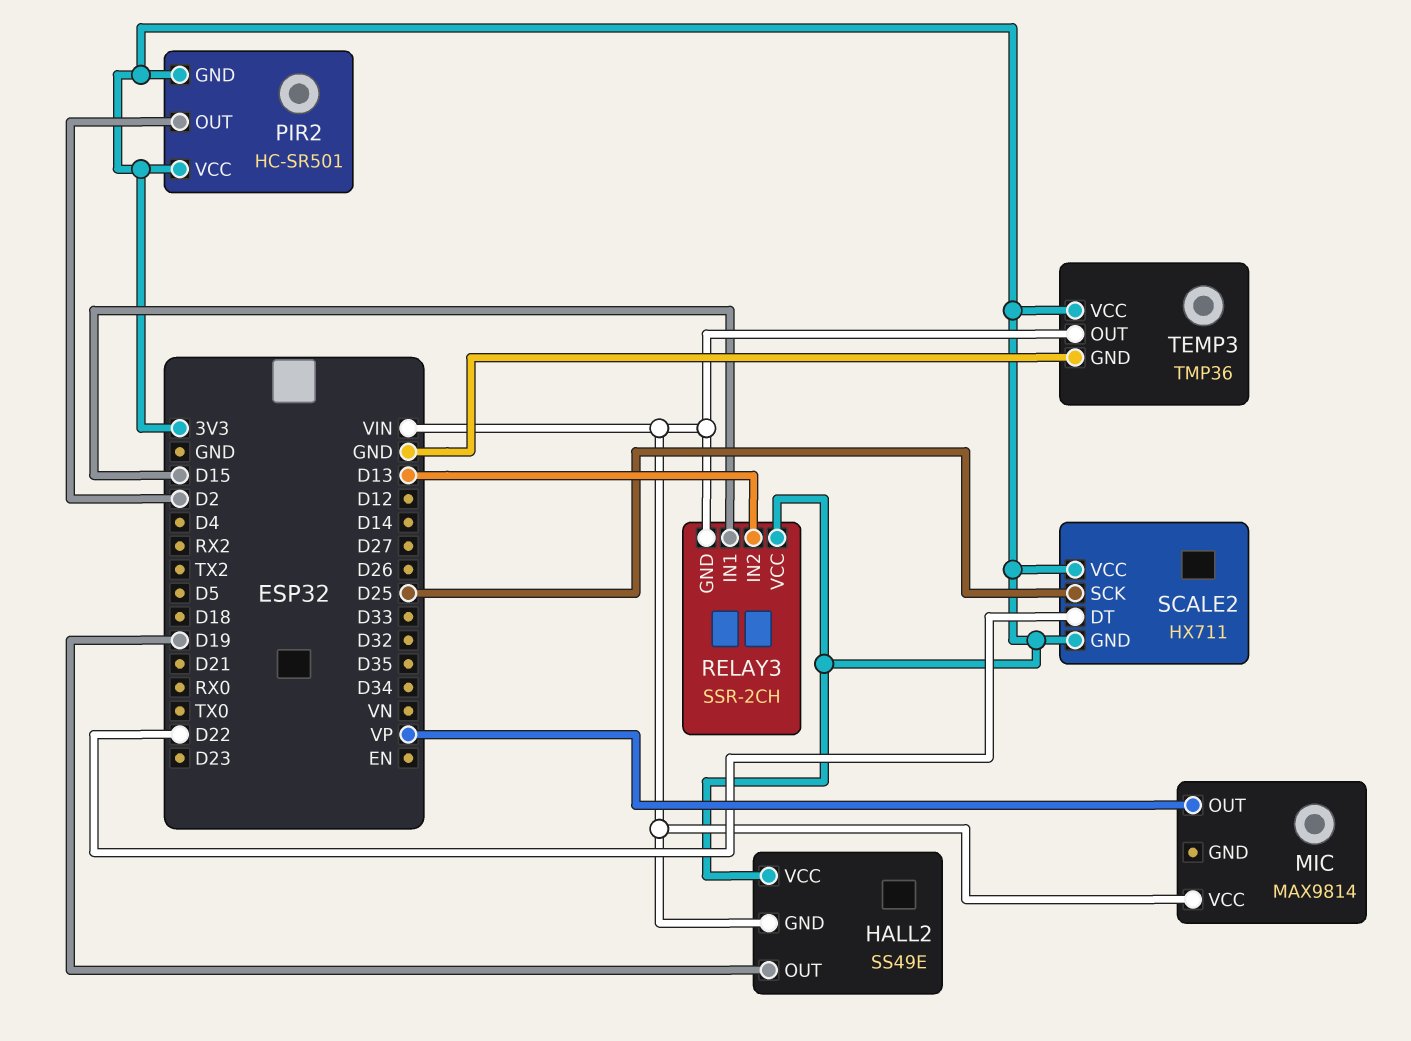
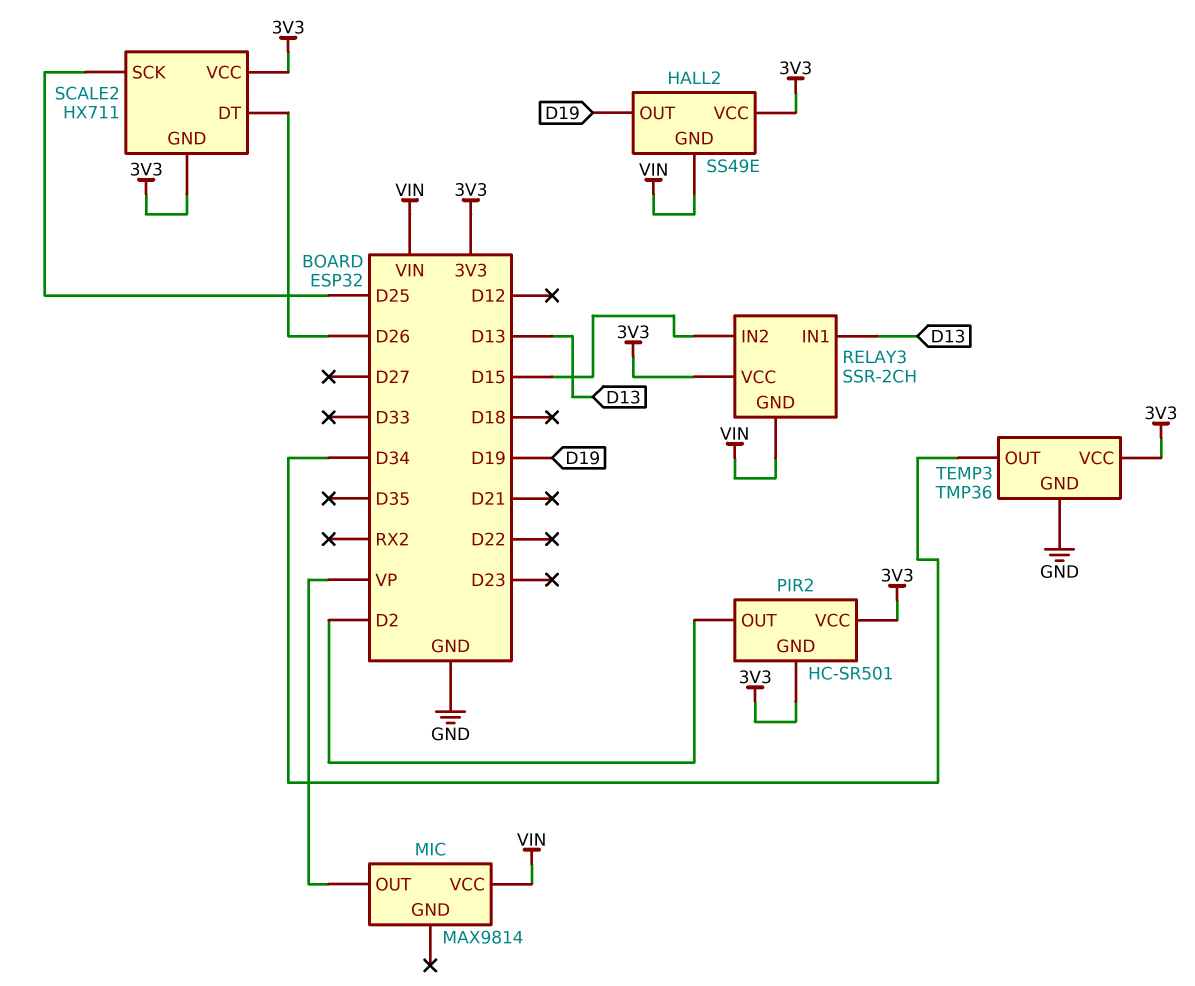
RELAY3 pin IN1: D15 -> D13
RELAY3 pin IN2: D13 -> D15
SCALE2 pin DT: D22 -> D26
TEMP3 pin OUT: VIN -> D34

